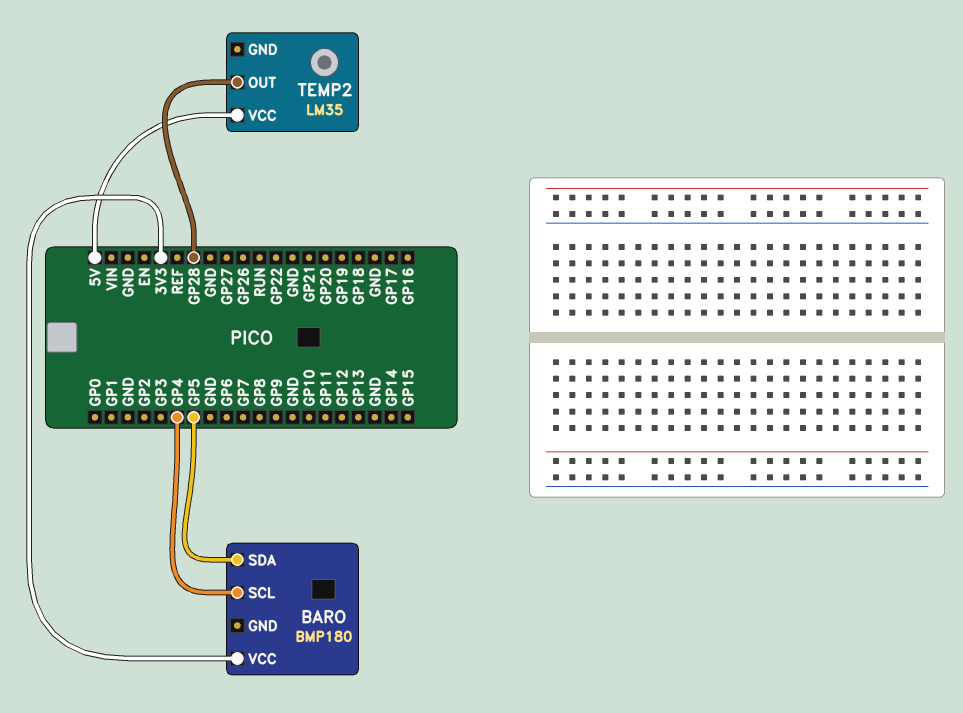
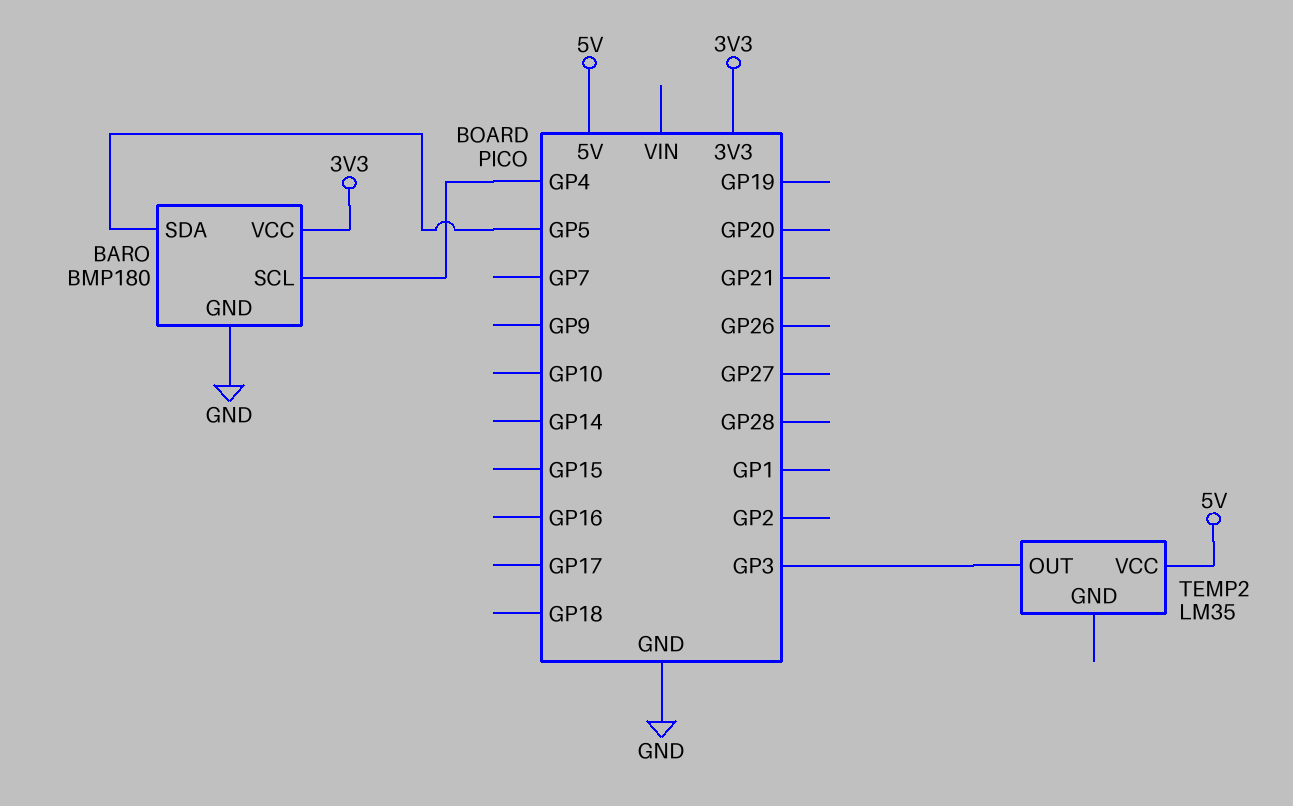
BARO pin GND: none -> GND
TEMP2 pin OUT: GP28 -> GP3

